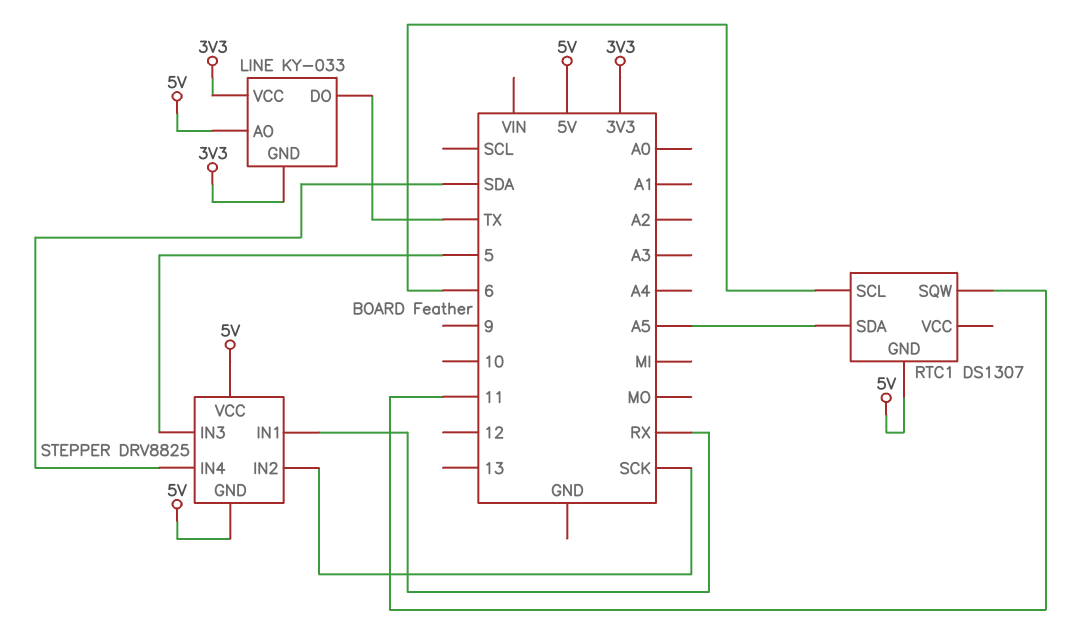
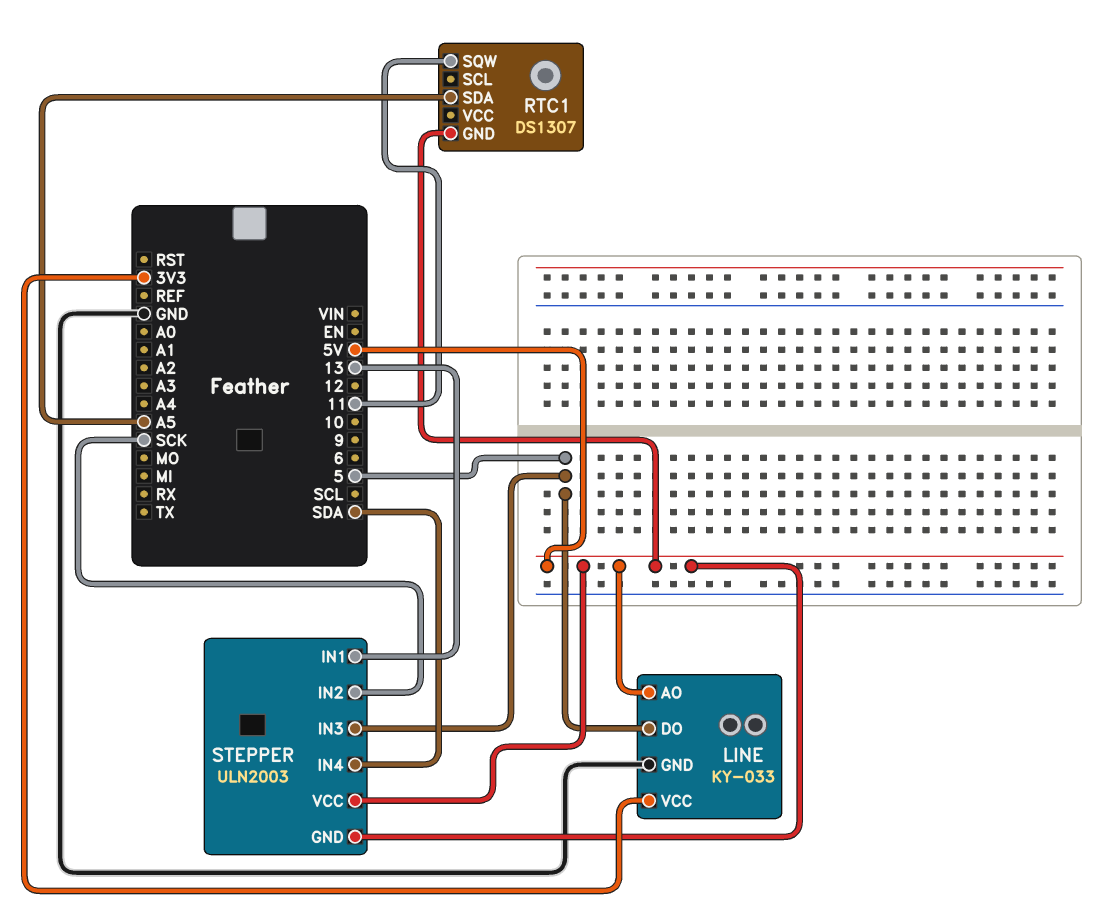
LINE pin DO: TX -> 5
LINE pin GND: 3V3 -> GND
RTC1 pin SCL: 6 -> none
STEPPER: DRV8825 -> ULN2003
STEPPER pin IN1: RX -> 13

